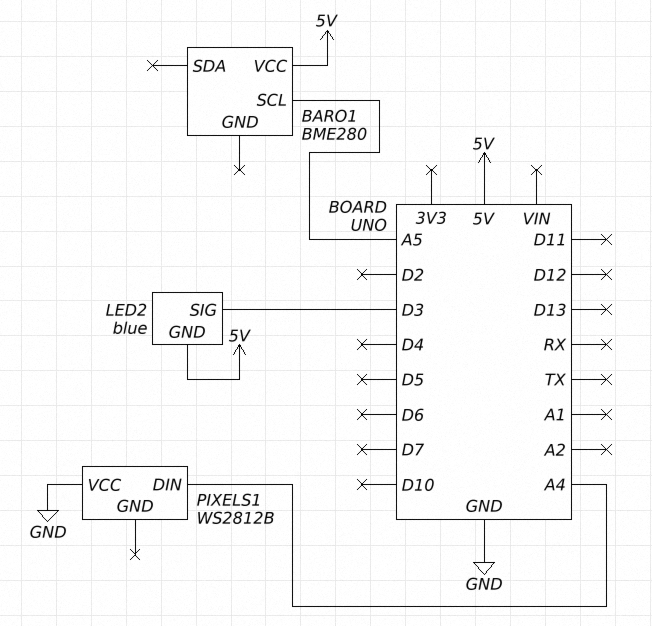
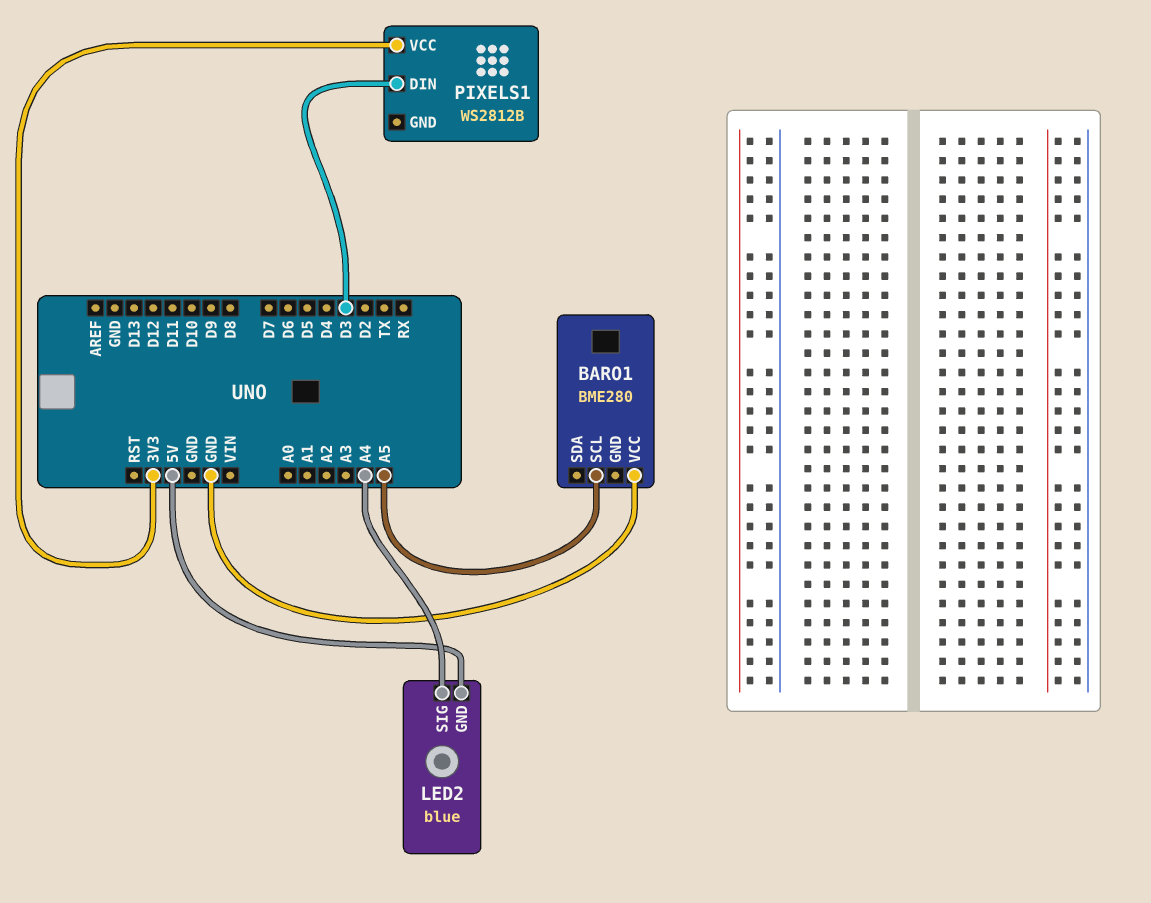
BARO1 pin VCC: 5V -> GND
LED2 pin SIG: D3 -> A4
PIXELS1 pin DIN: A4 -> D3
PIXELS1 pin VCC: GND -> 3V3

